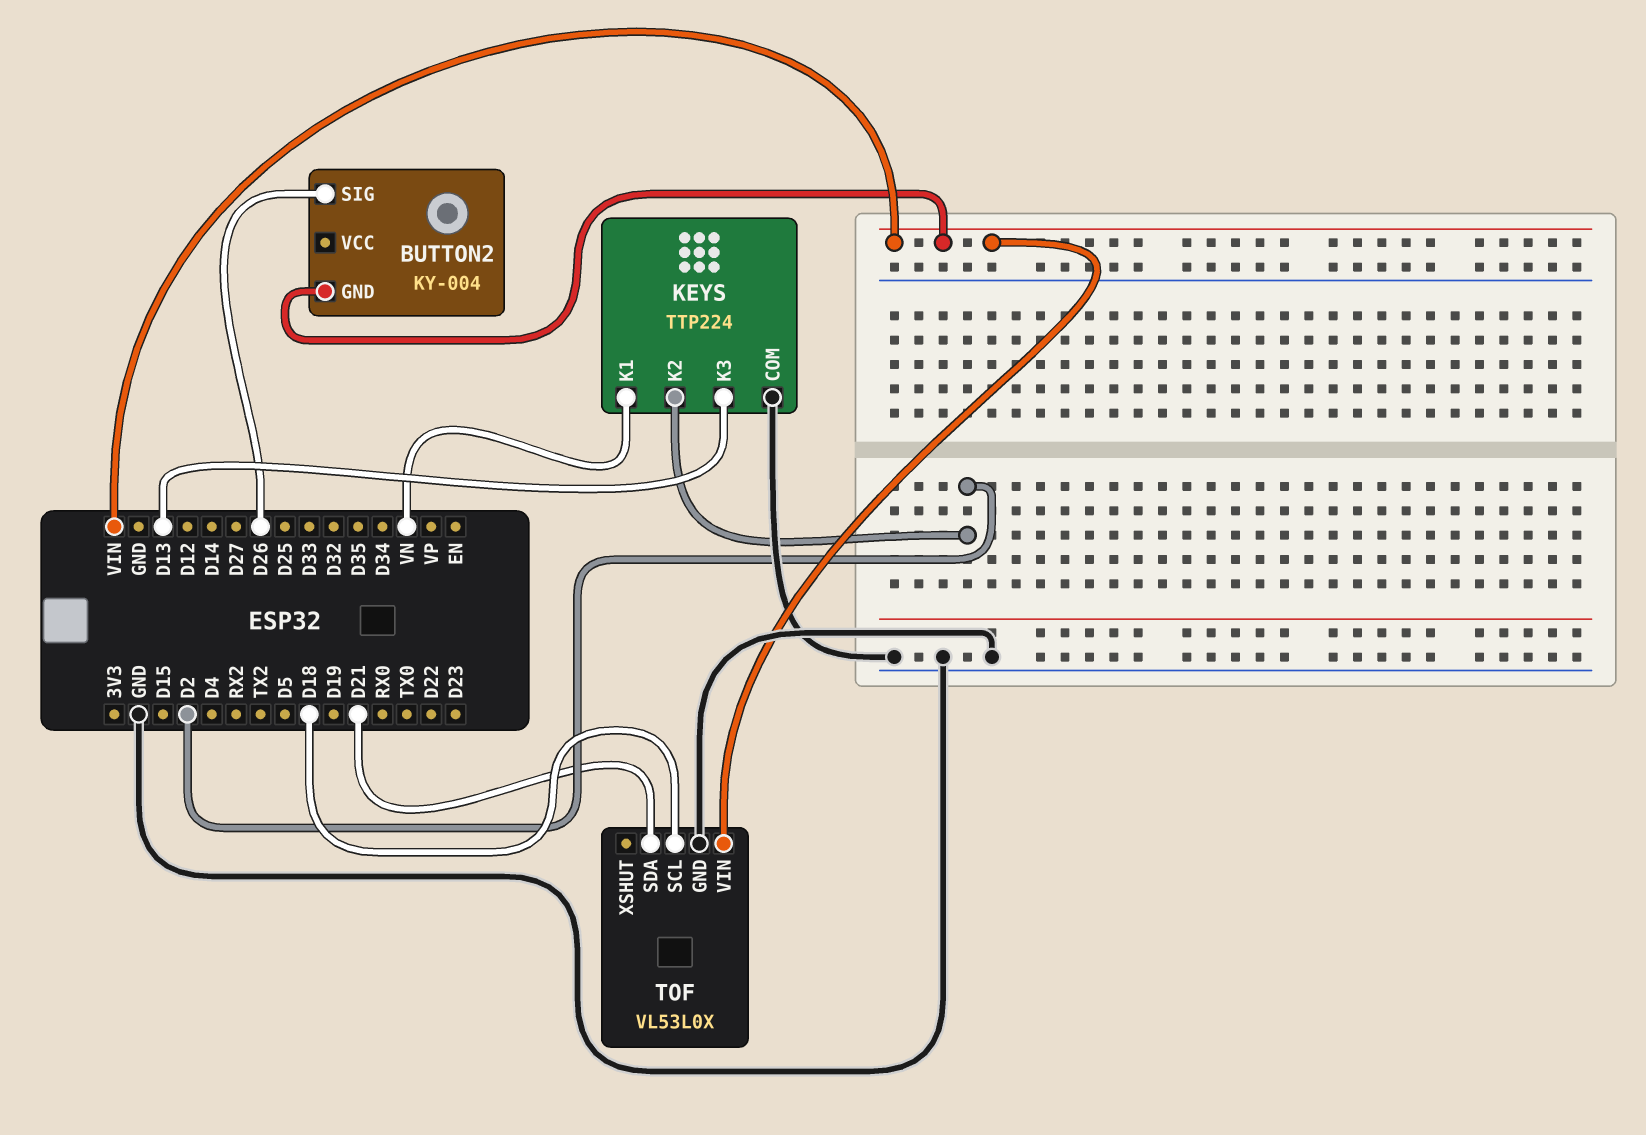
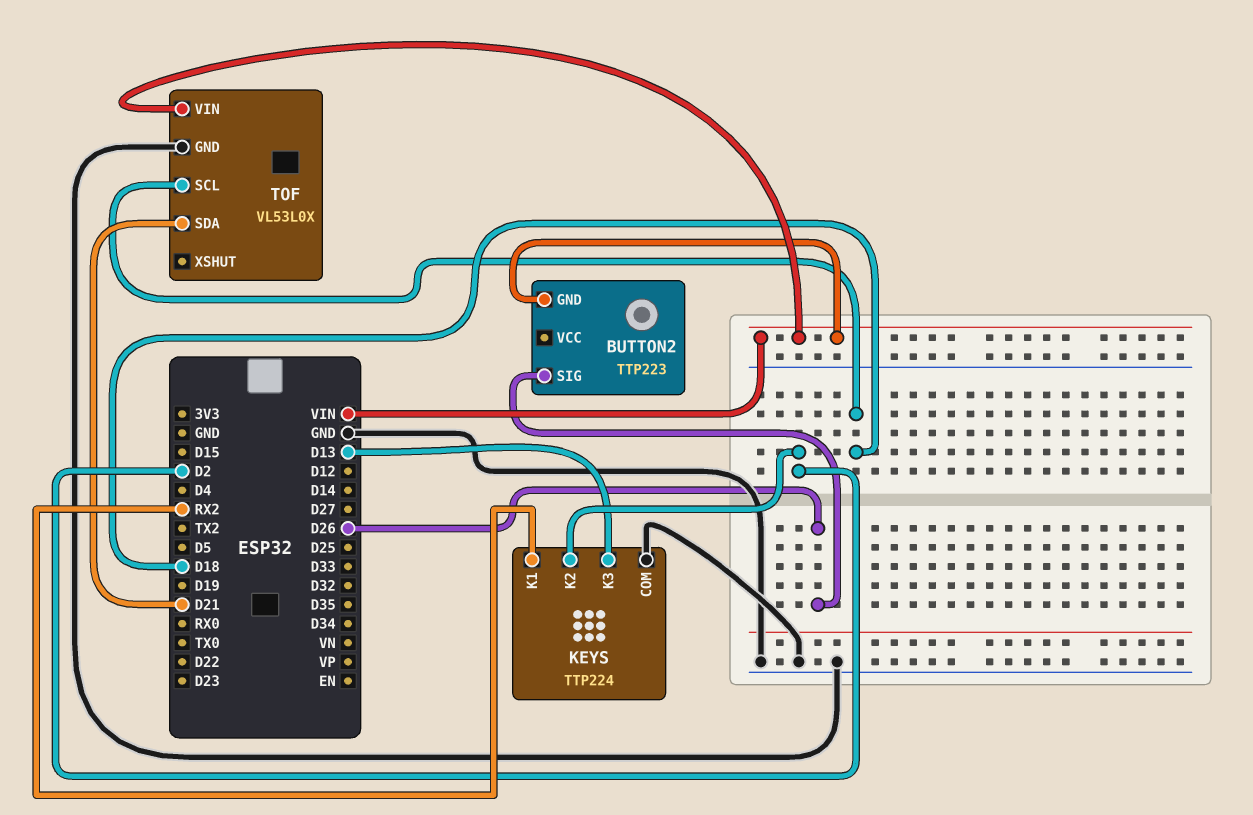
BUTTON2: KY-004 -> TTP223
KEYS pin K1: VN -> RX2

